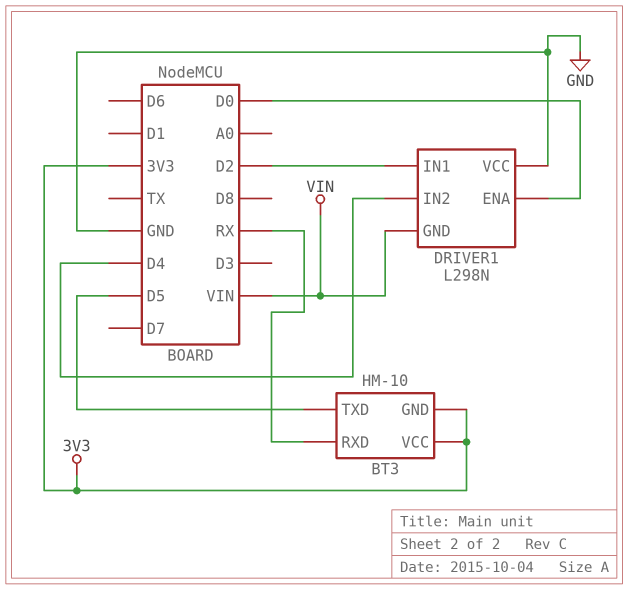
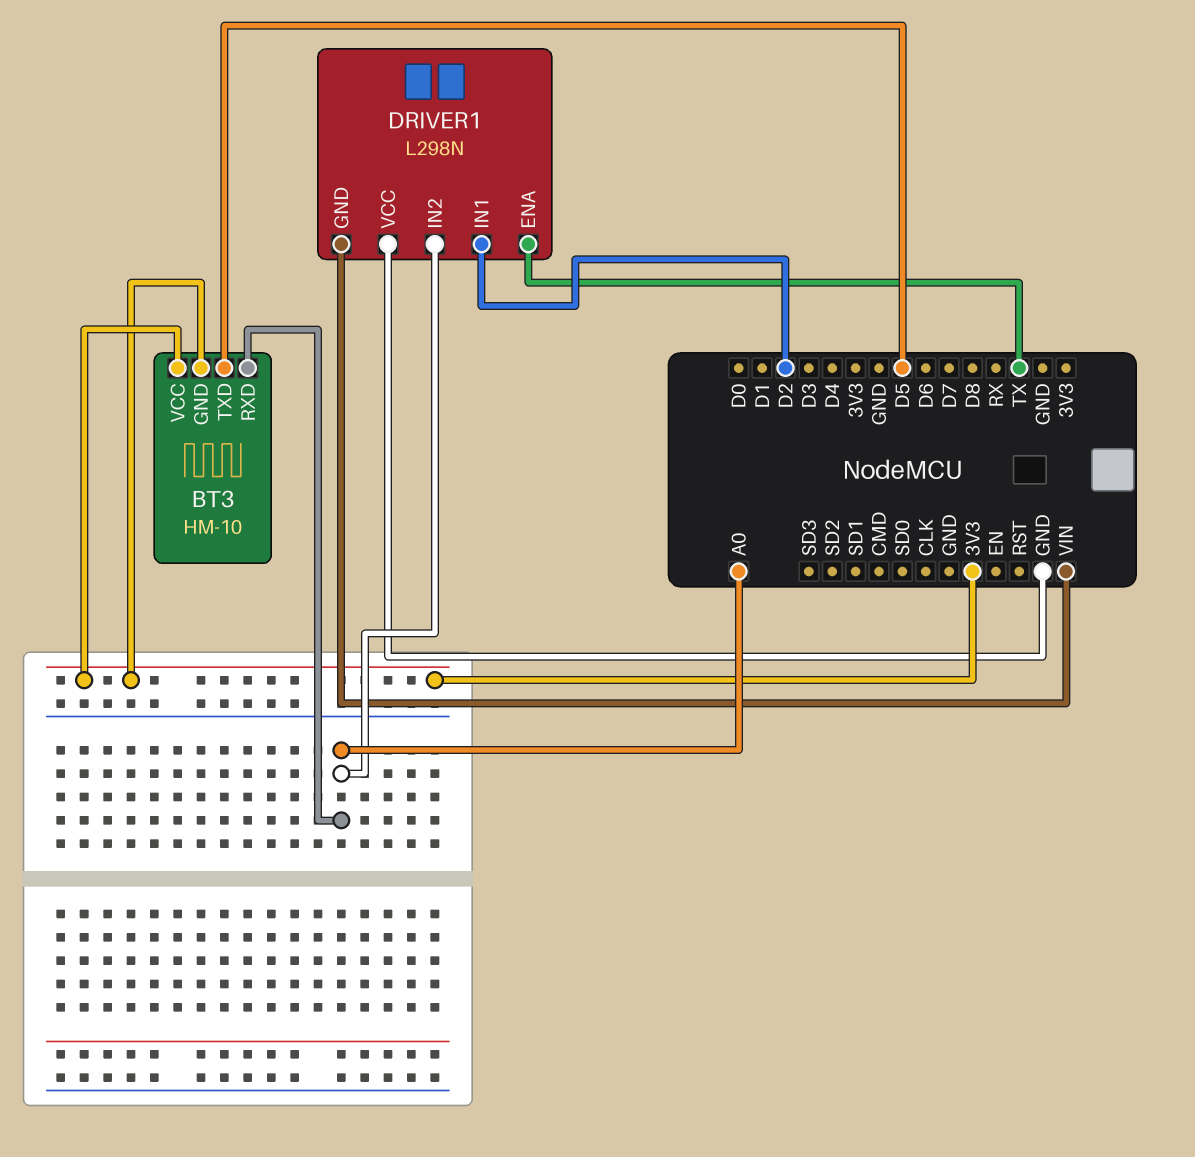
BT3 pin RXD: RX -> A0
DRIVER1 pin ENA: D0 -> TX
DRIVER1 pin IN2: D4 -> A0

